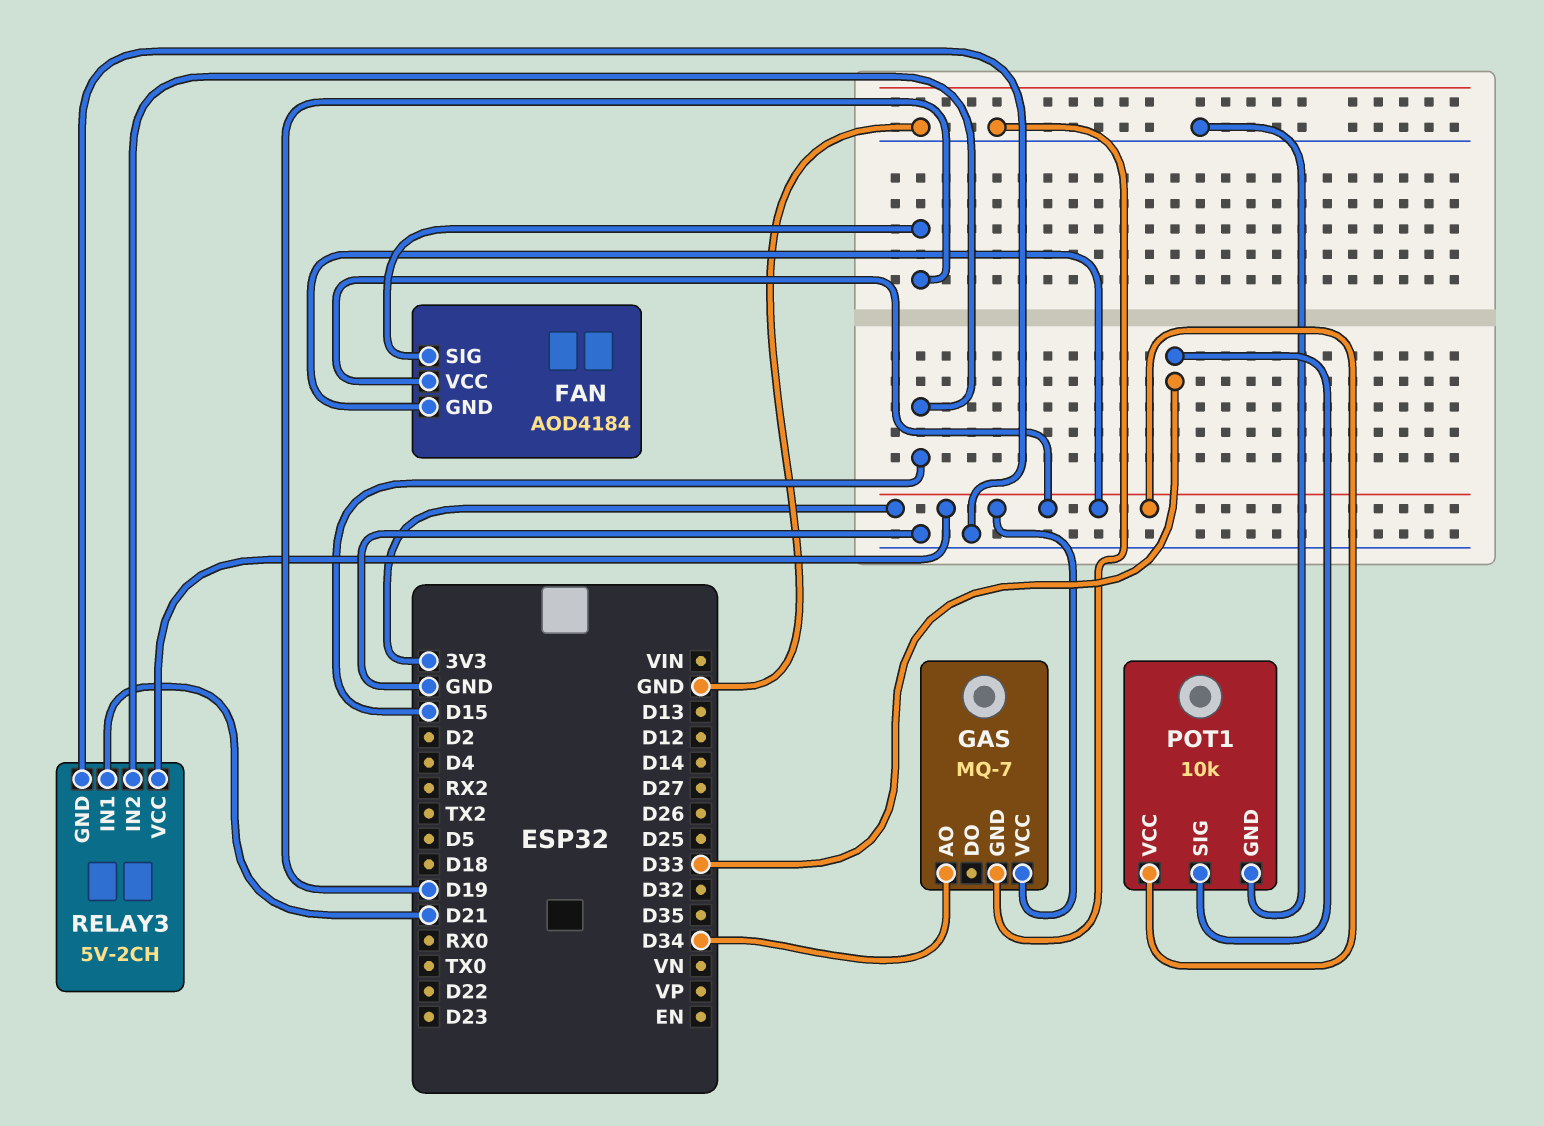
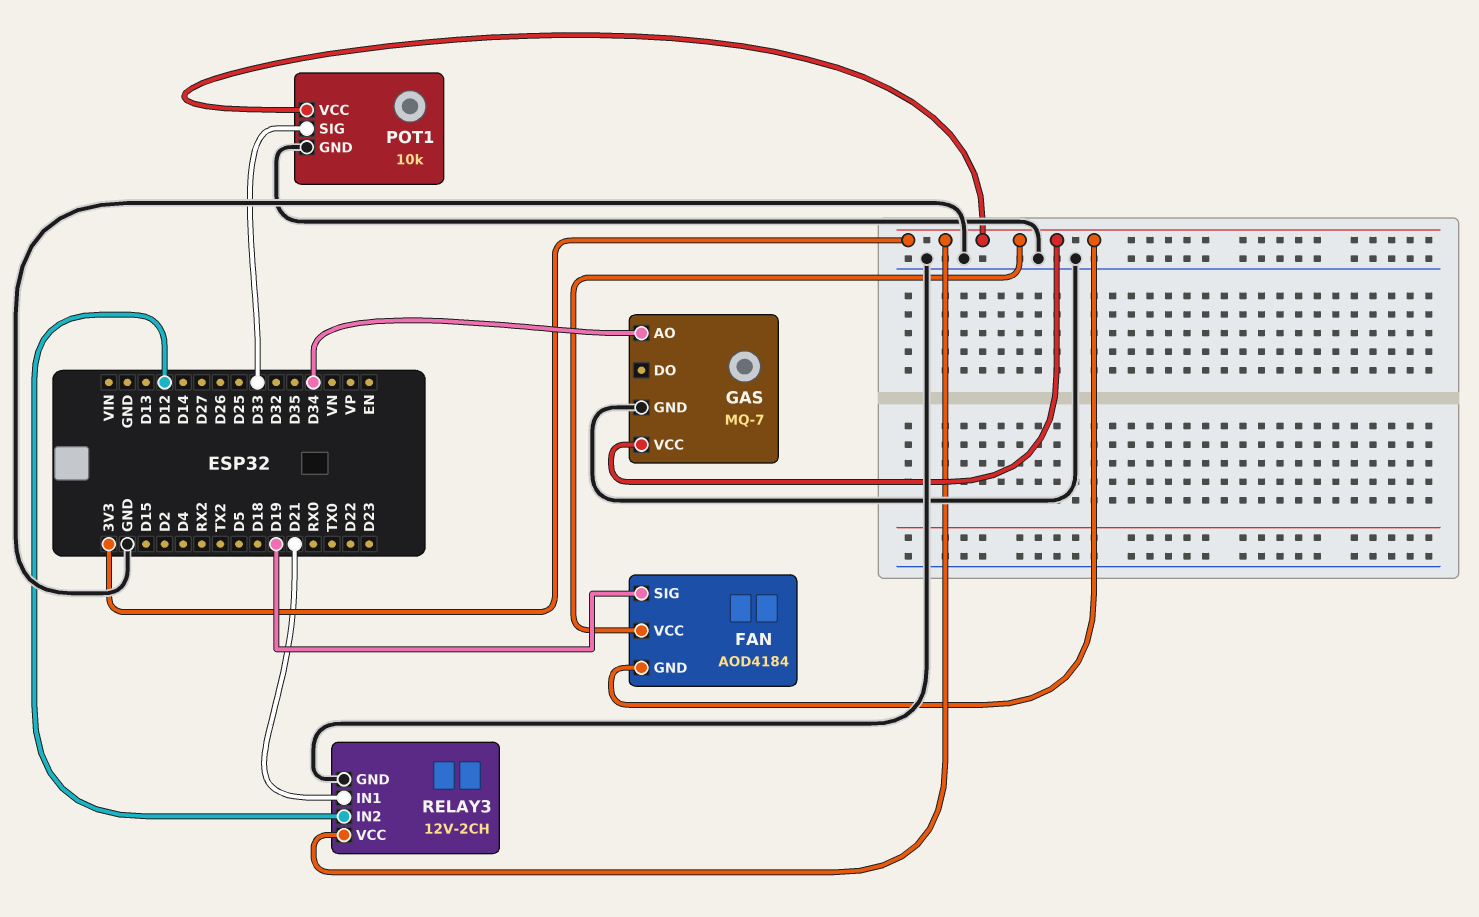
RELAY3: 5V-2CH -> 12V-2CH
RELAY3 pin IN2: D15 -> D12

